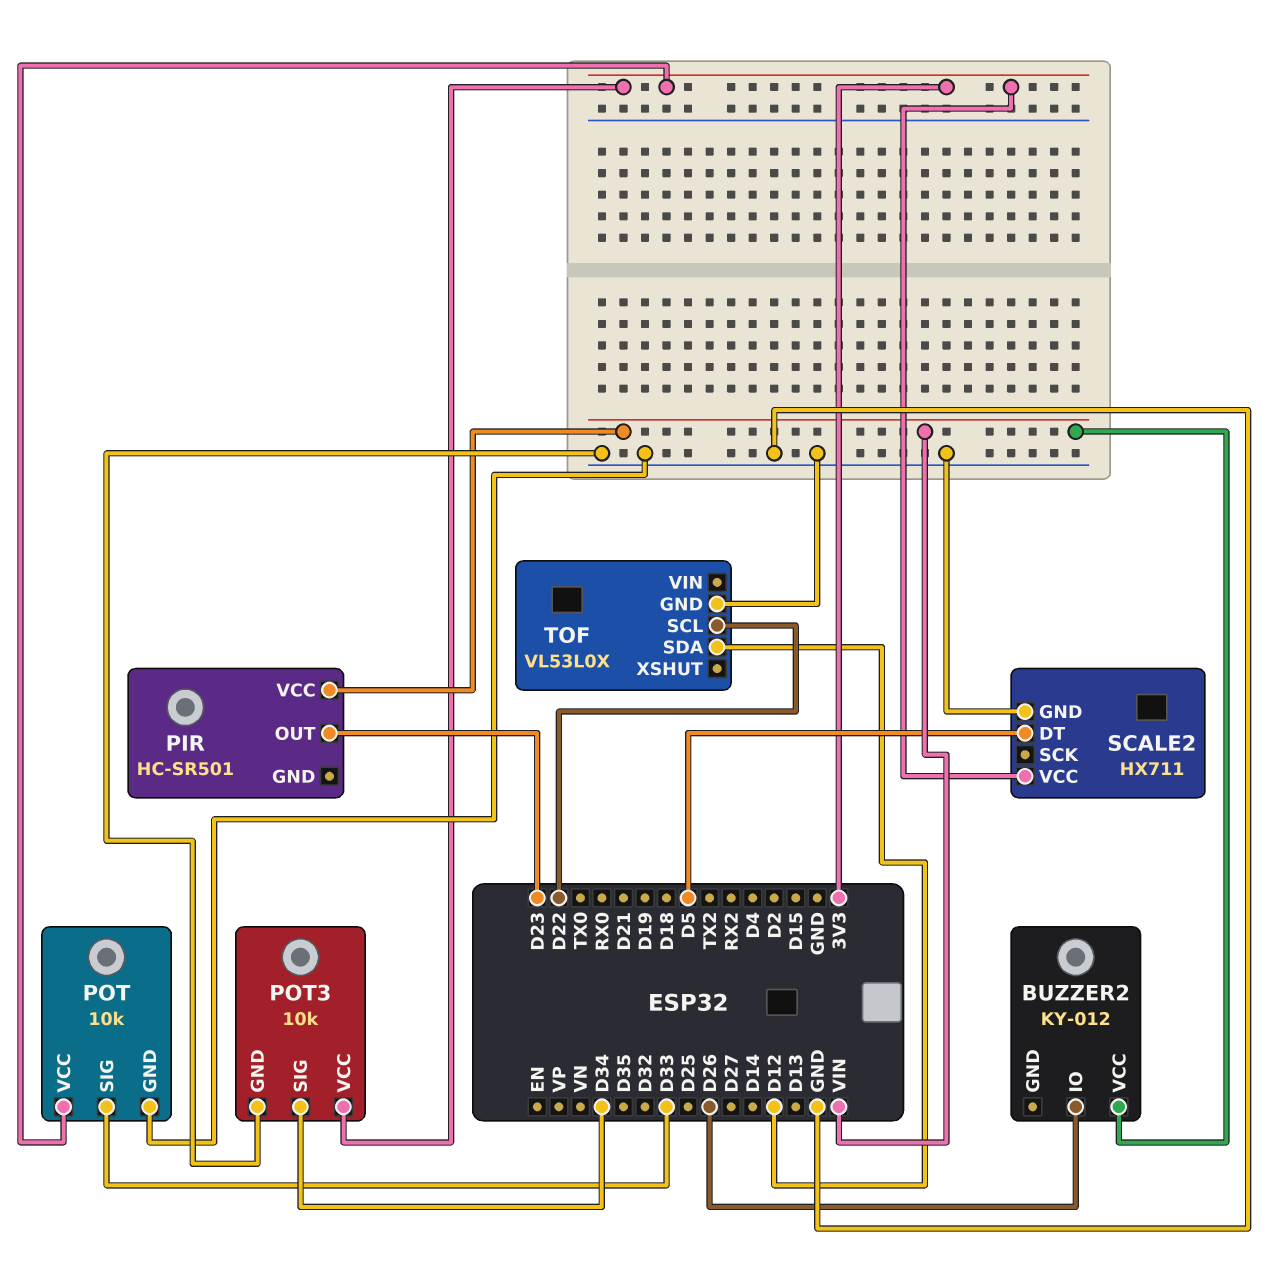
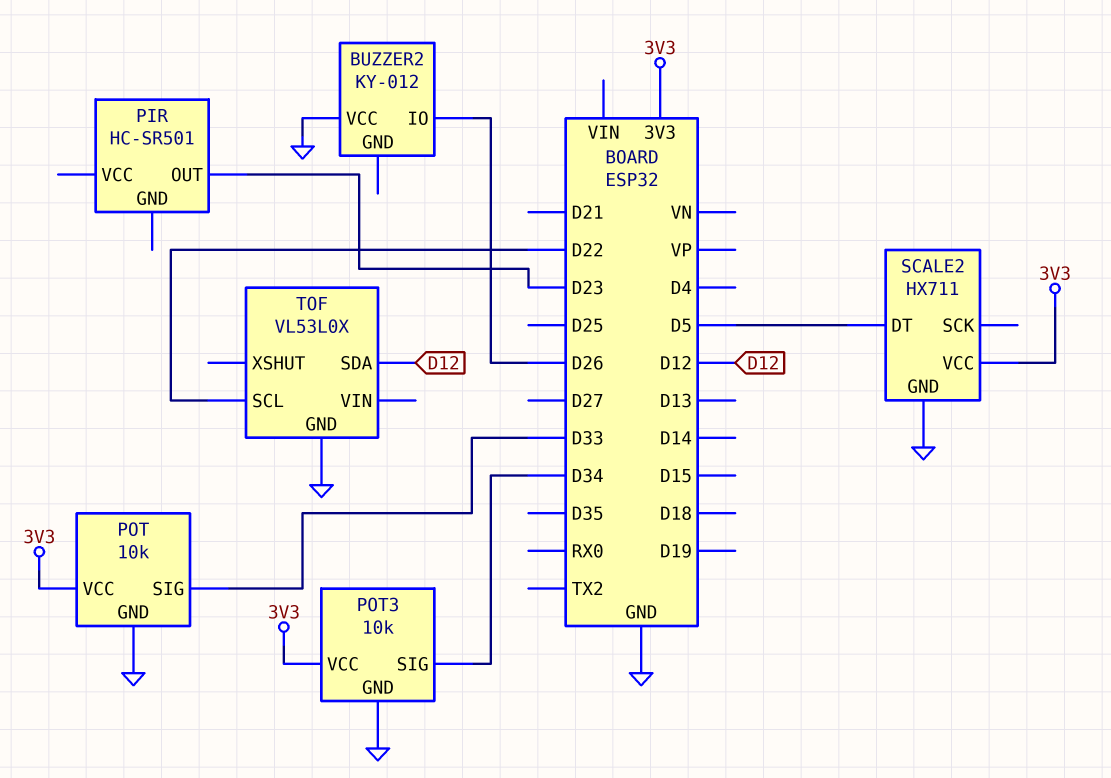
BUZZER2 pin VCC: VIN -> GND
PIR pin VCC: VIN -> none

